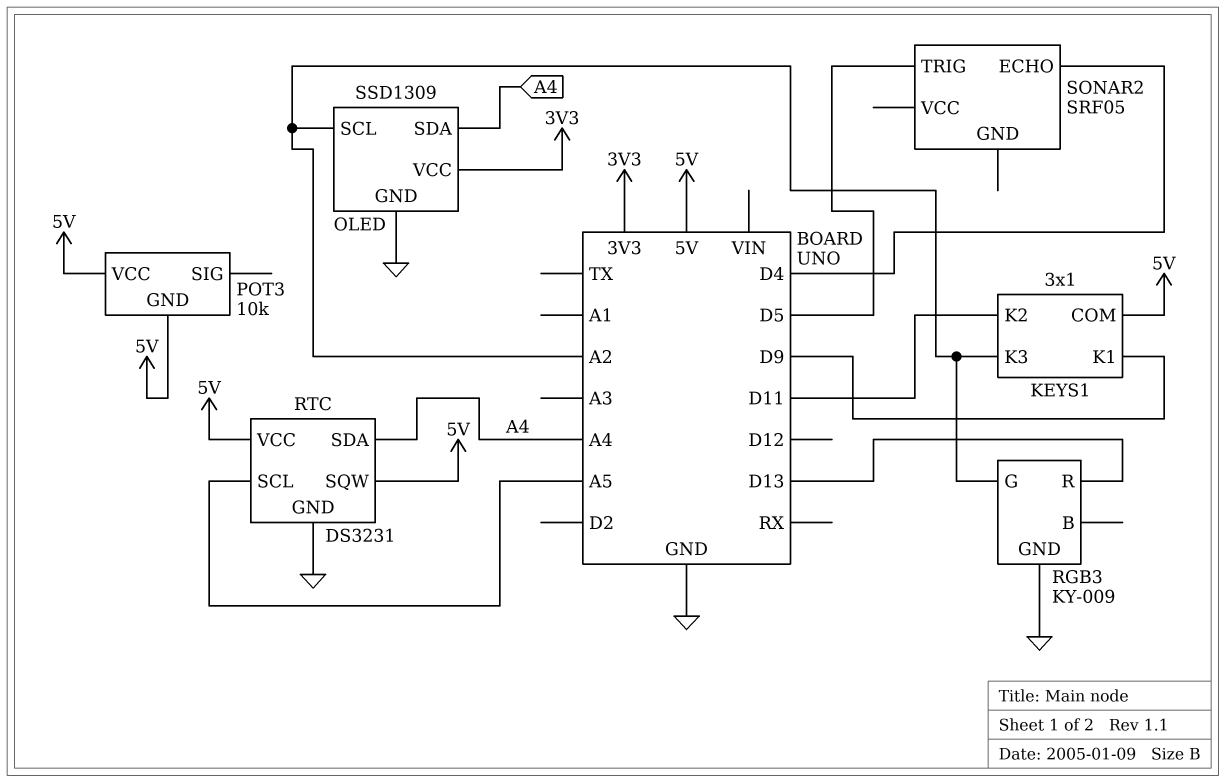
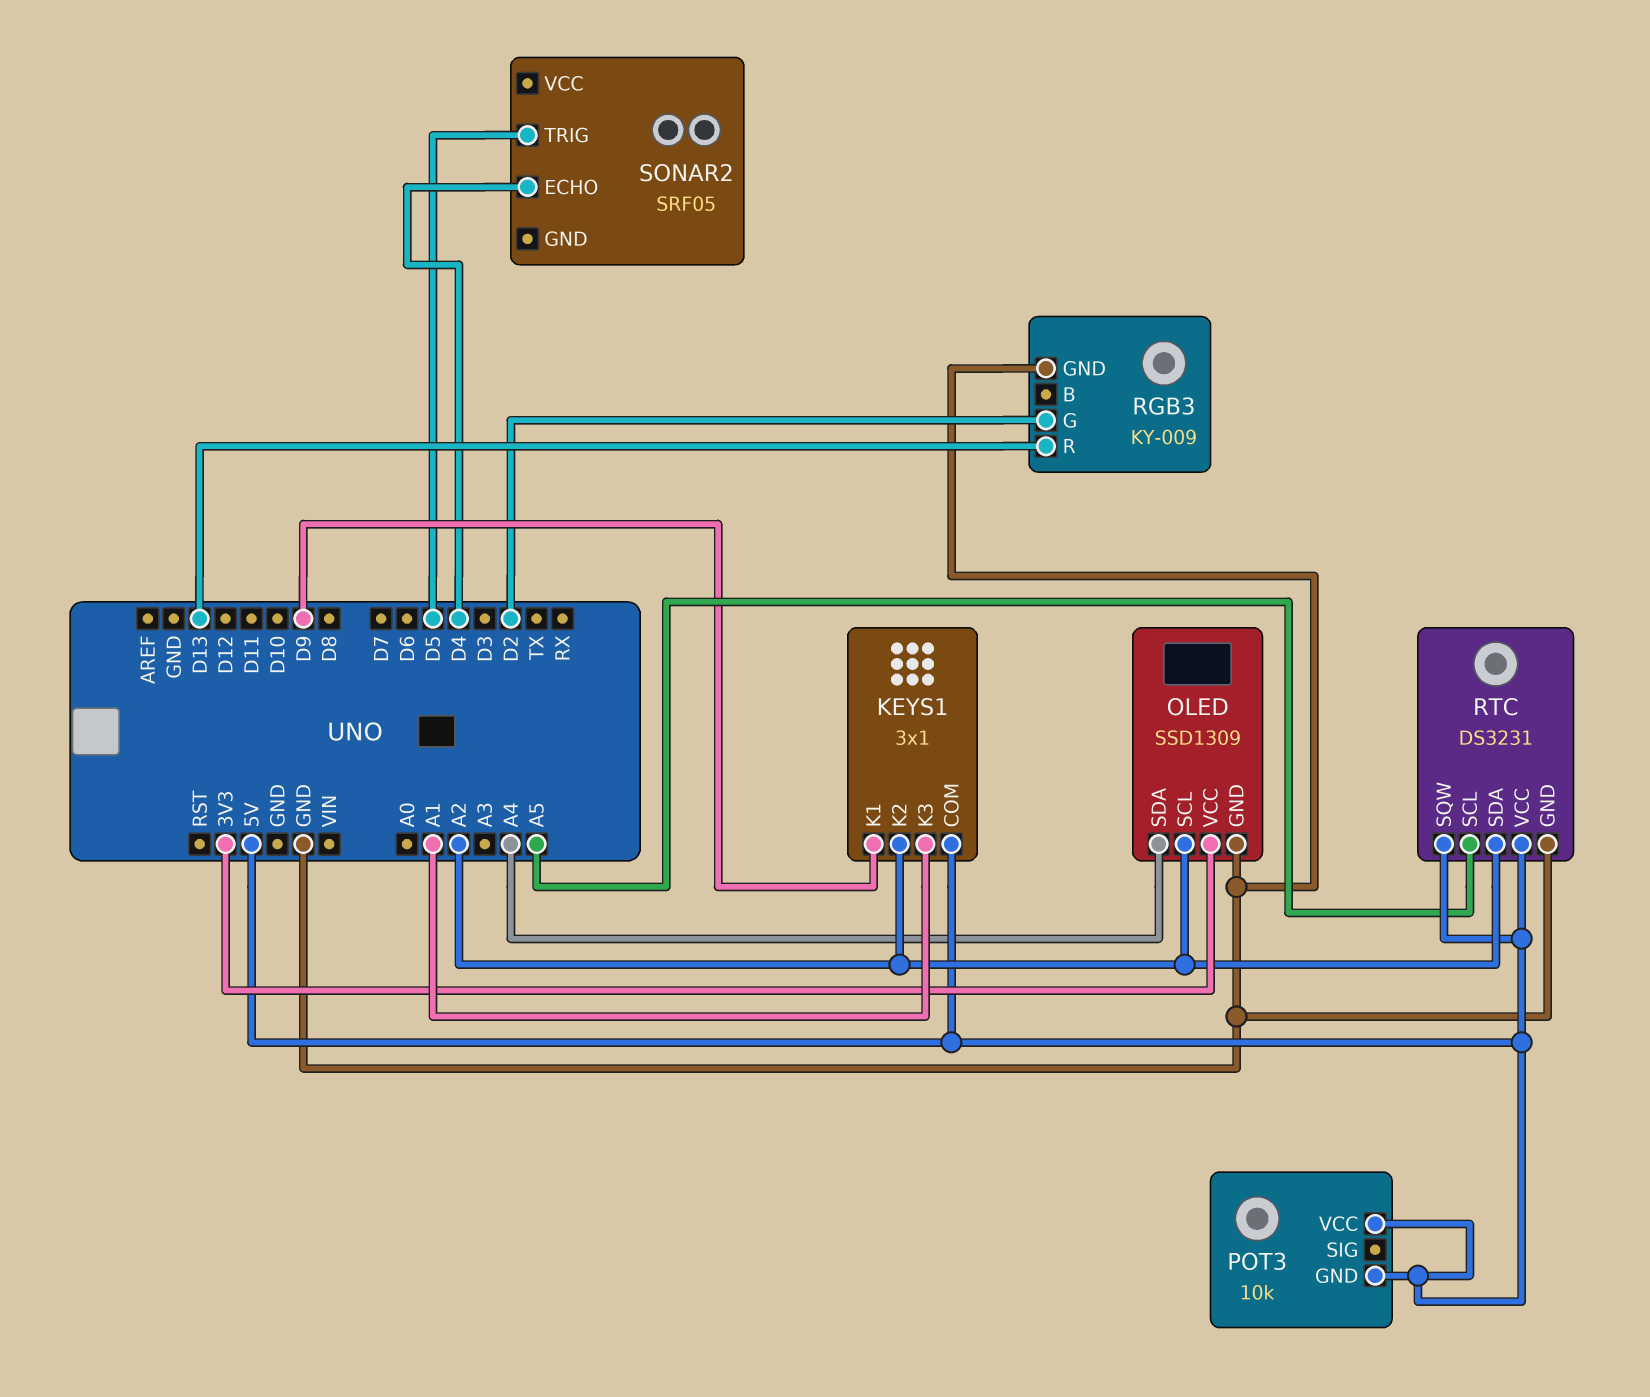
KEYS1 pin K2: D11 -> A2
KEYS1 pin K3: A2 -> A1
RGB3 pin G: A2 -> D2
RTC pin SDA: A4 -> A2

